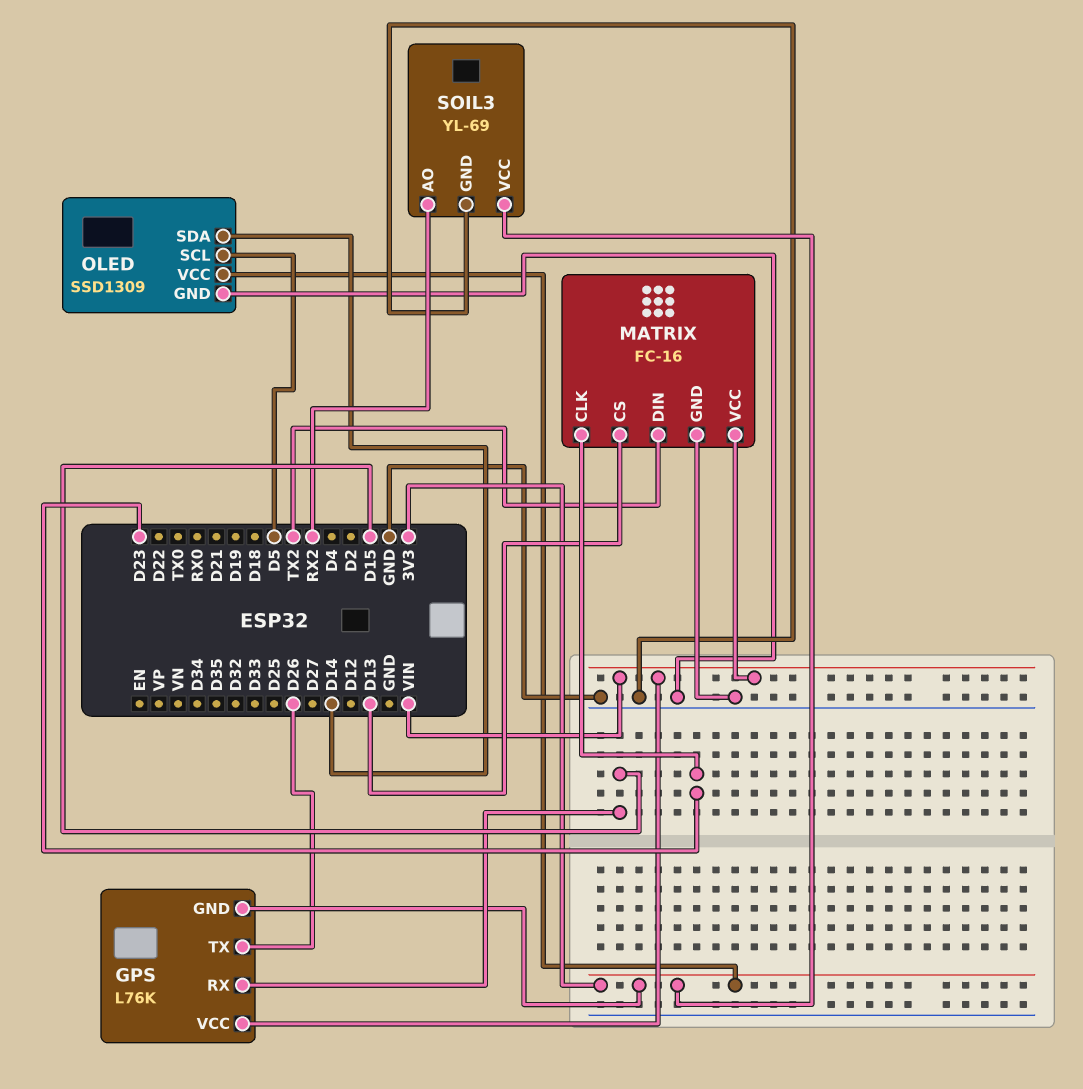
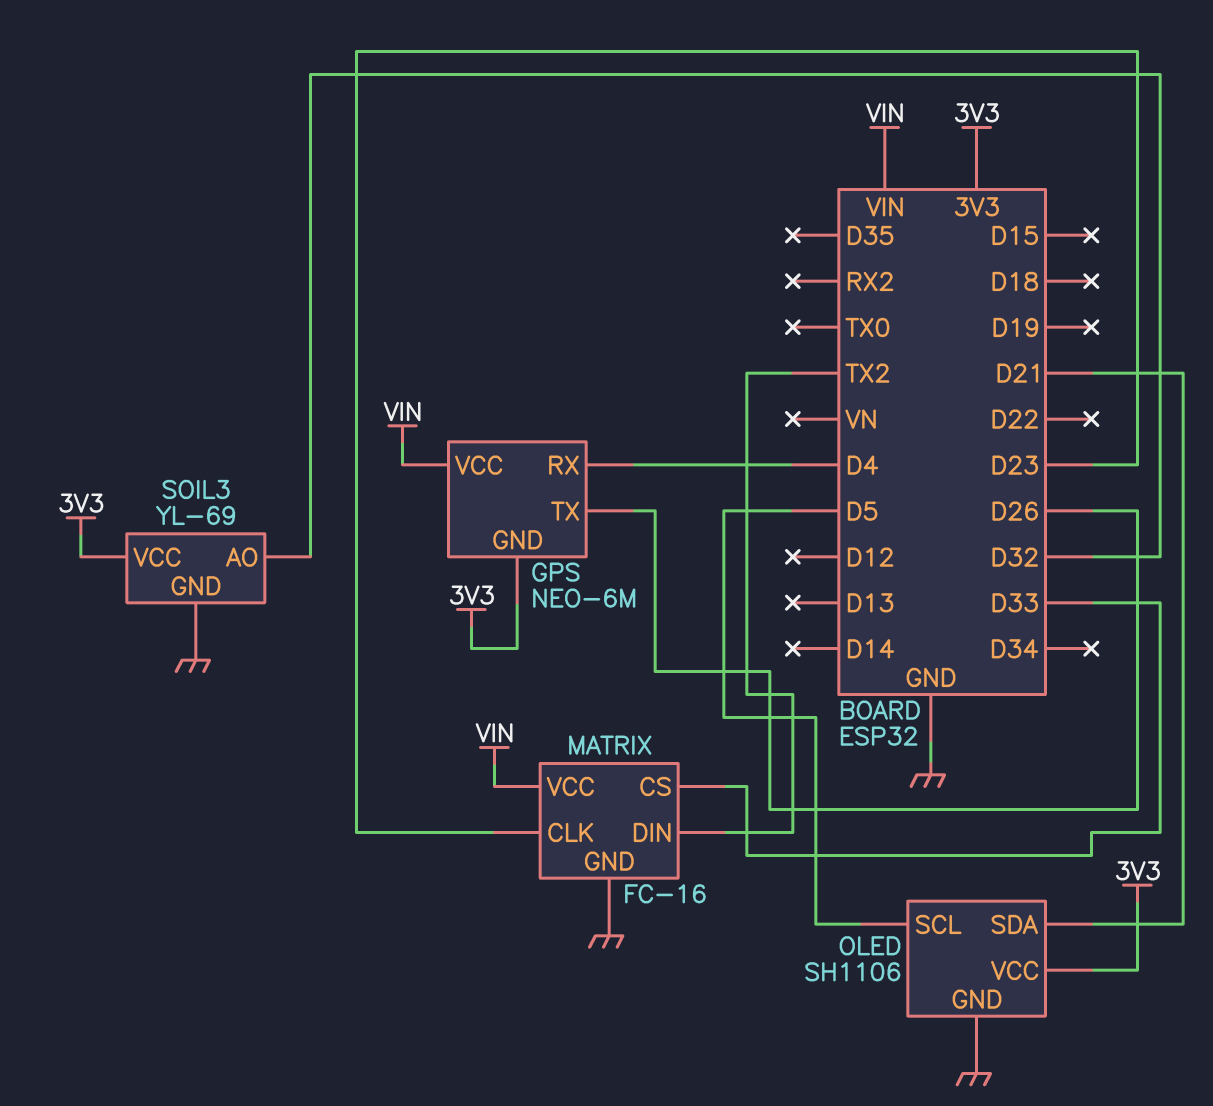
GPS: L76K -> NEO-6M
GPS pin RX: D15 -> D4
MATRIX pin CS: D13 -> D33
OLED: SSD1309 -> SH1106
OLED pin SDA: D14 -> D21
SOIL3 pin AO: RX2 -> D32

